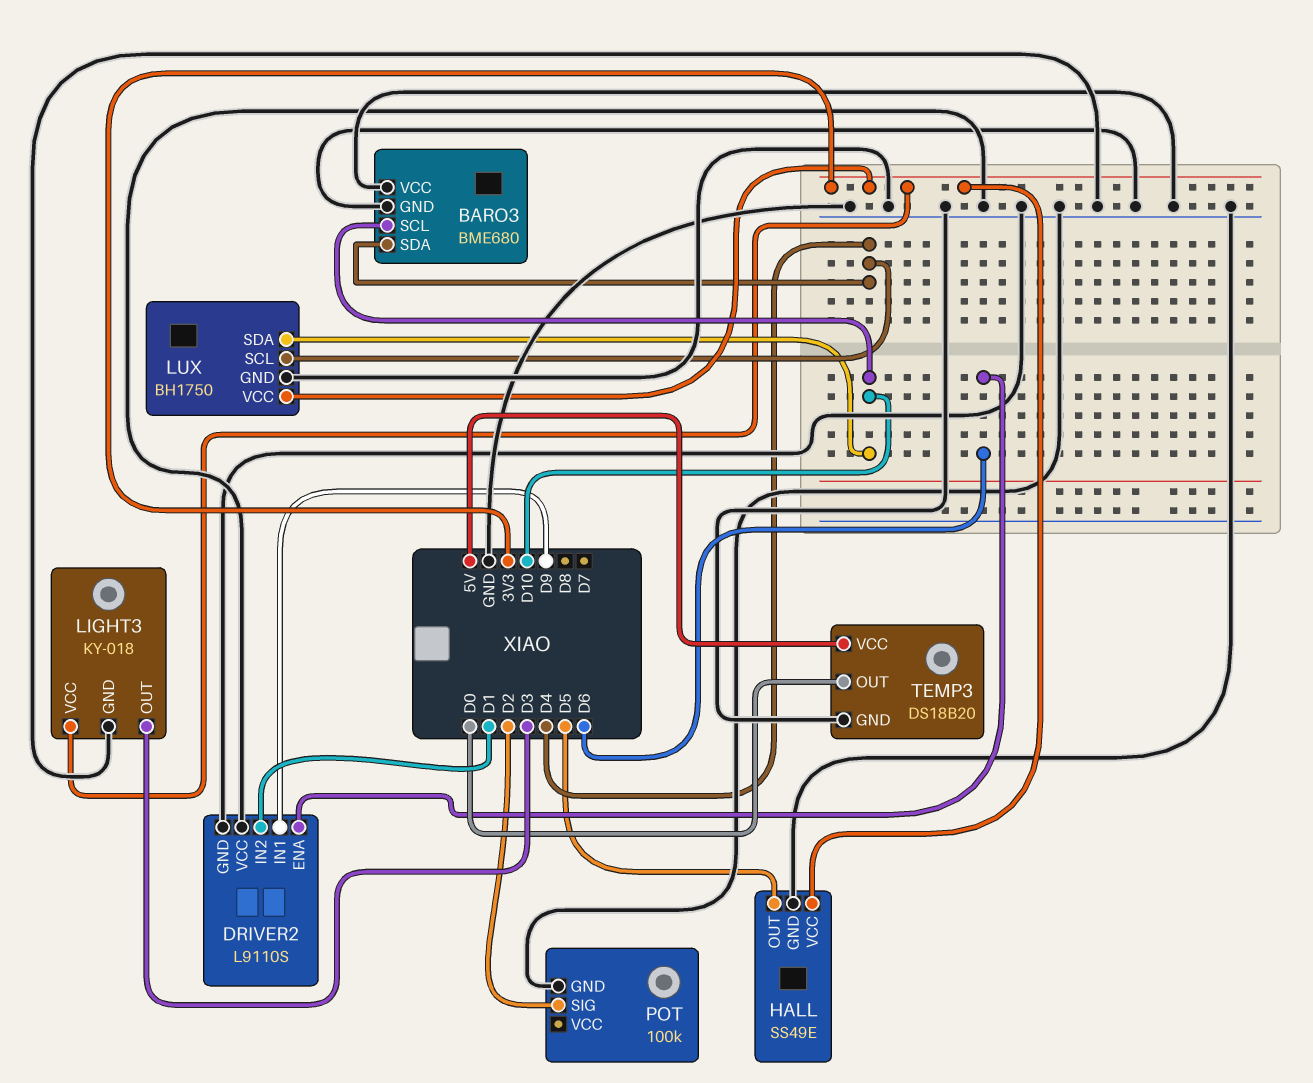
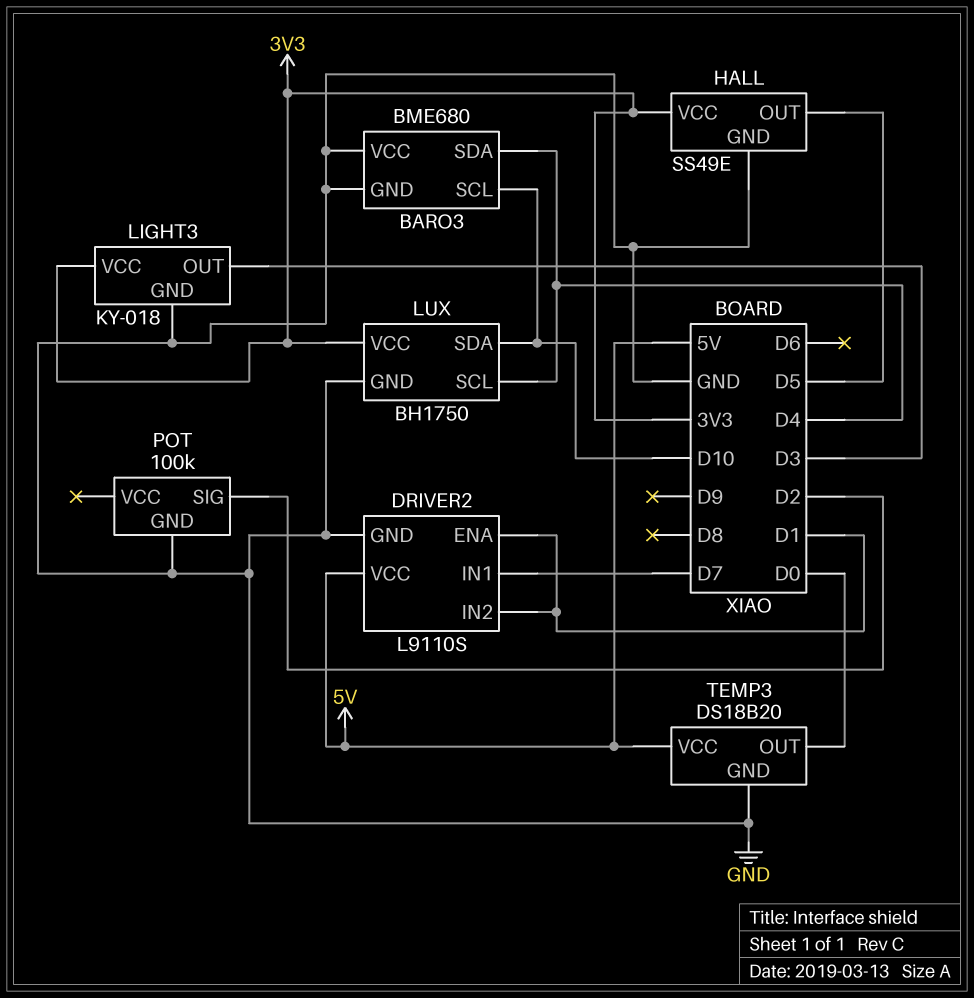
DRIVER2 pin ENA: D6 -> D1
DRIVER2 pin IN1: D9 -> D7
DRIVER2 pin VCC: GND -> 5V

